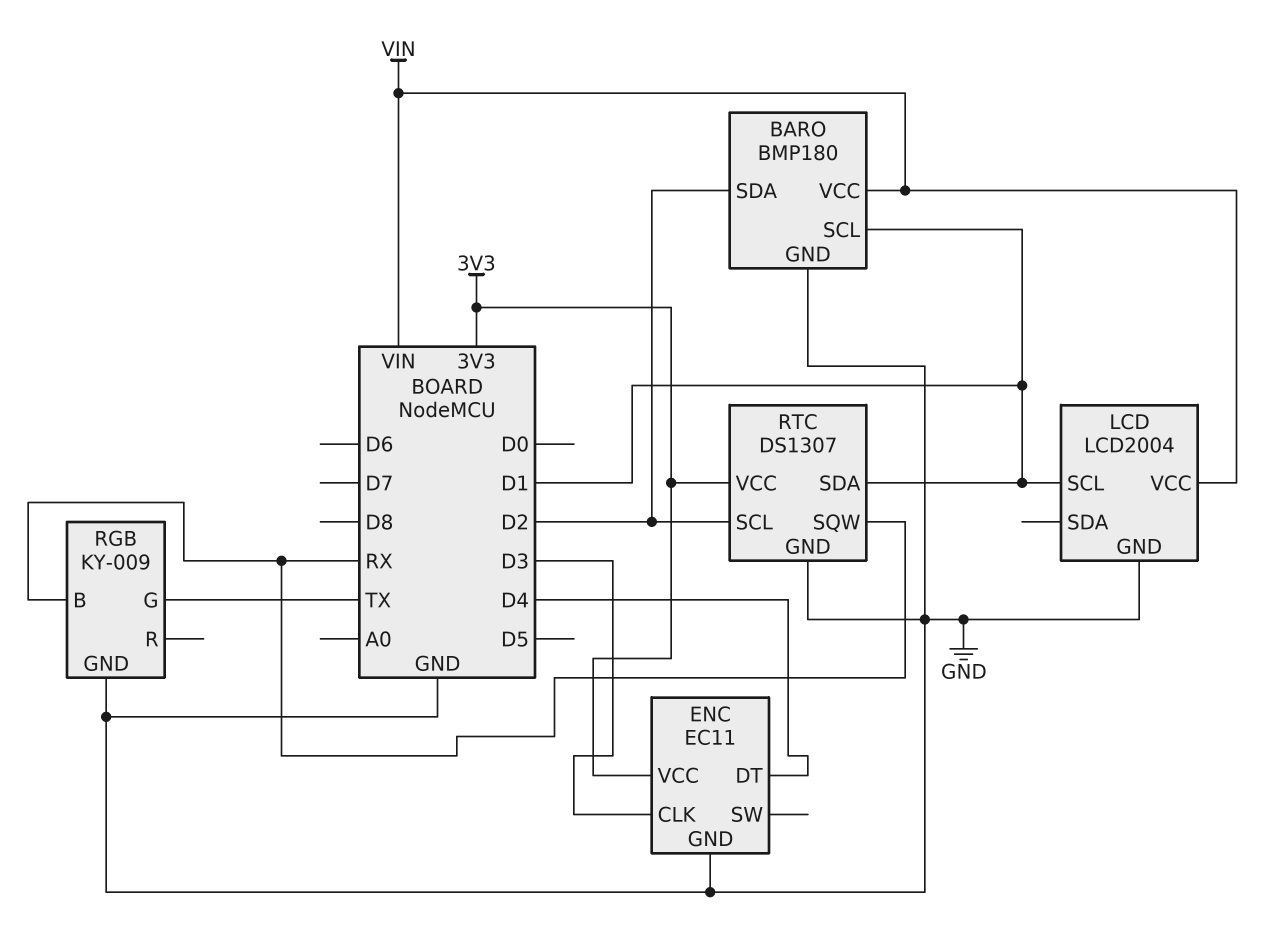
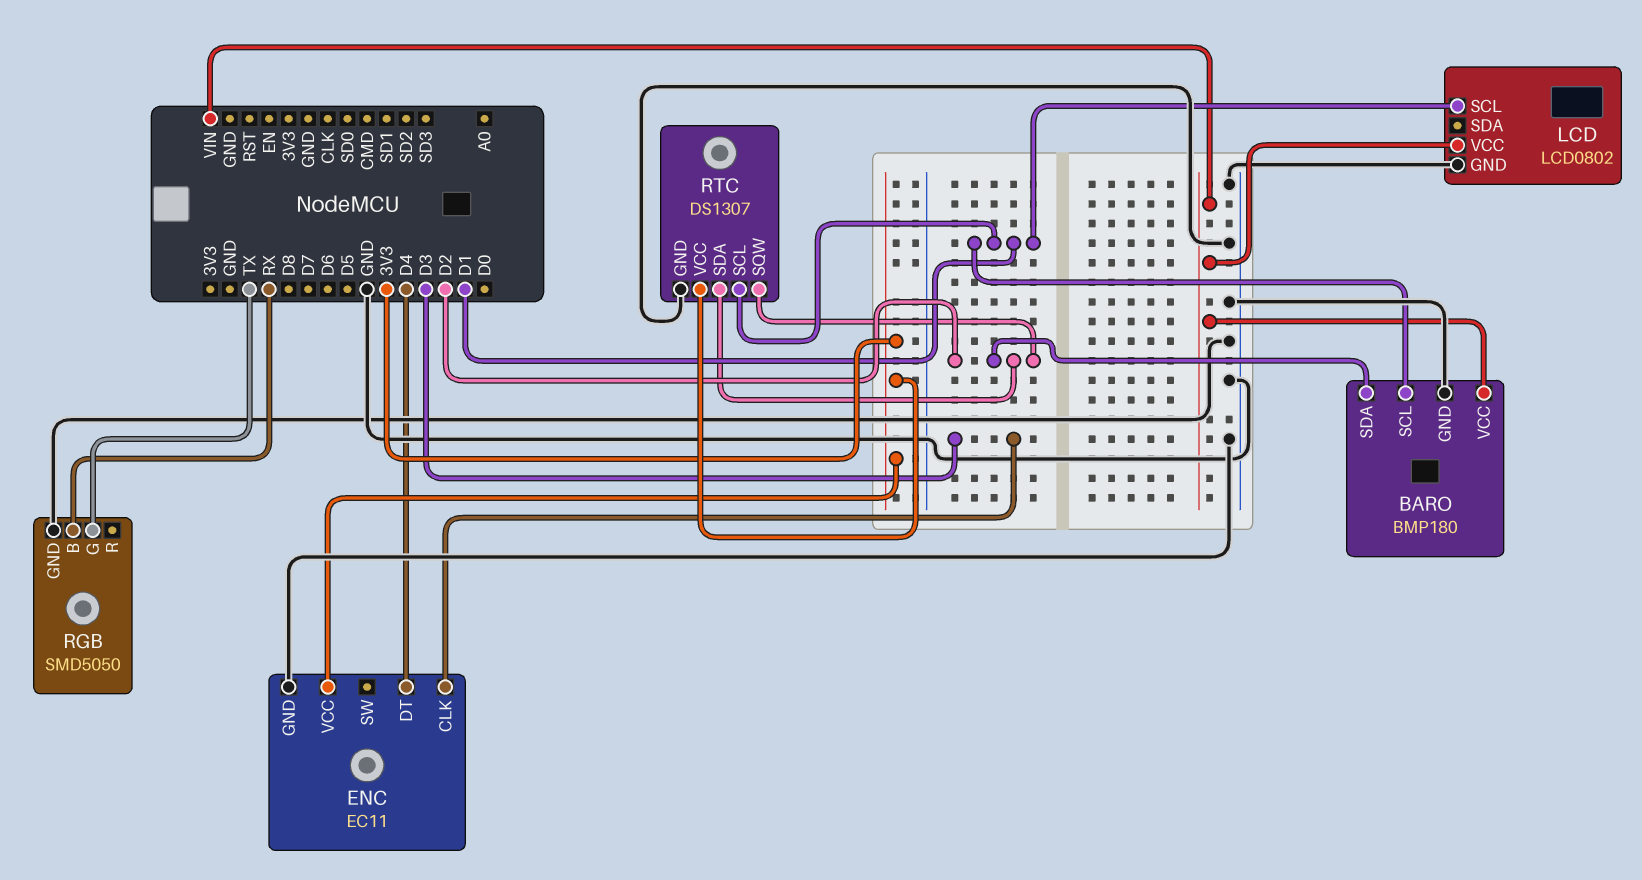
LCD: LCD2004 -> LCD0802
RGB: KY-009 -> SMD5050
RTC pin SCL: D2 -> D1
RTC pin SDA: D1 -> D2
RTC pin SQW: RX -> D2

